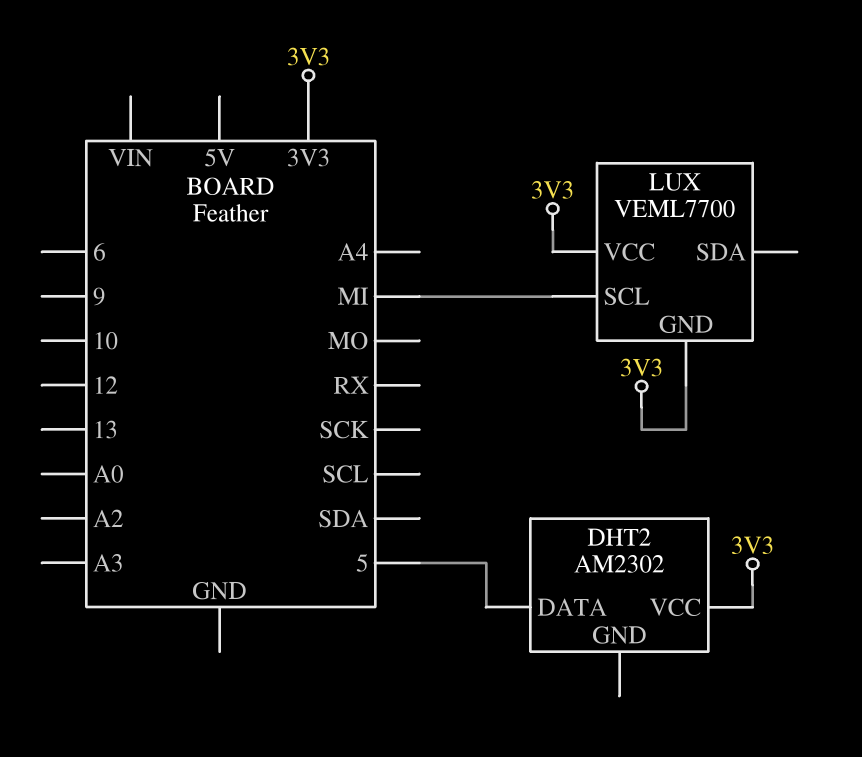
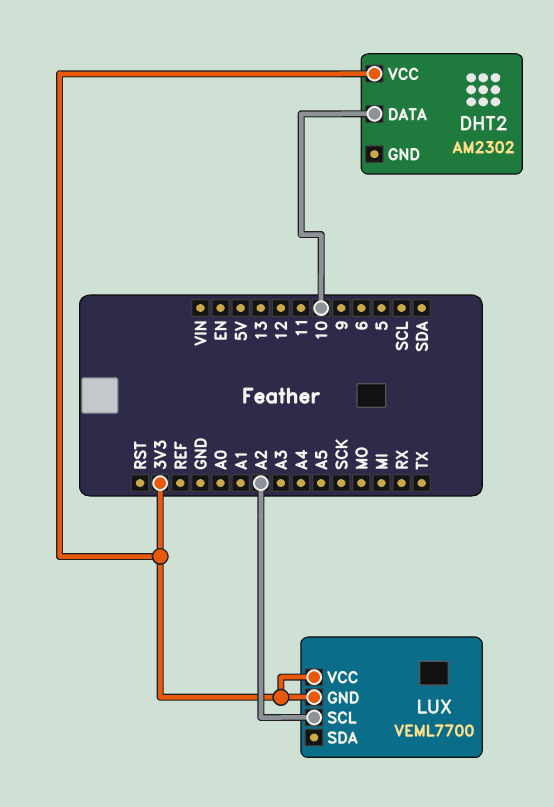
DHT2 pin DATA: 5 -> 10
LUX pin SCL: MI -> A2

